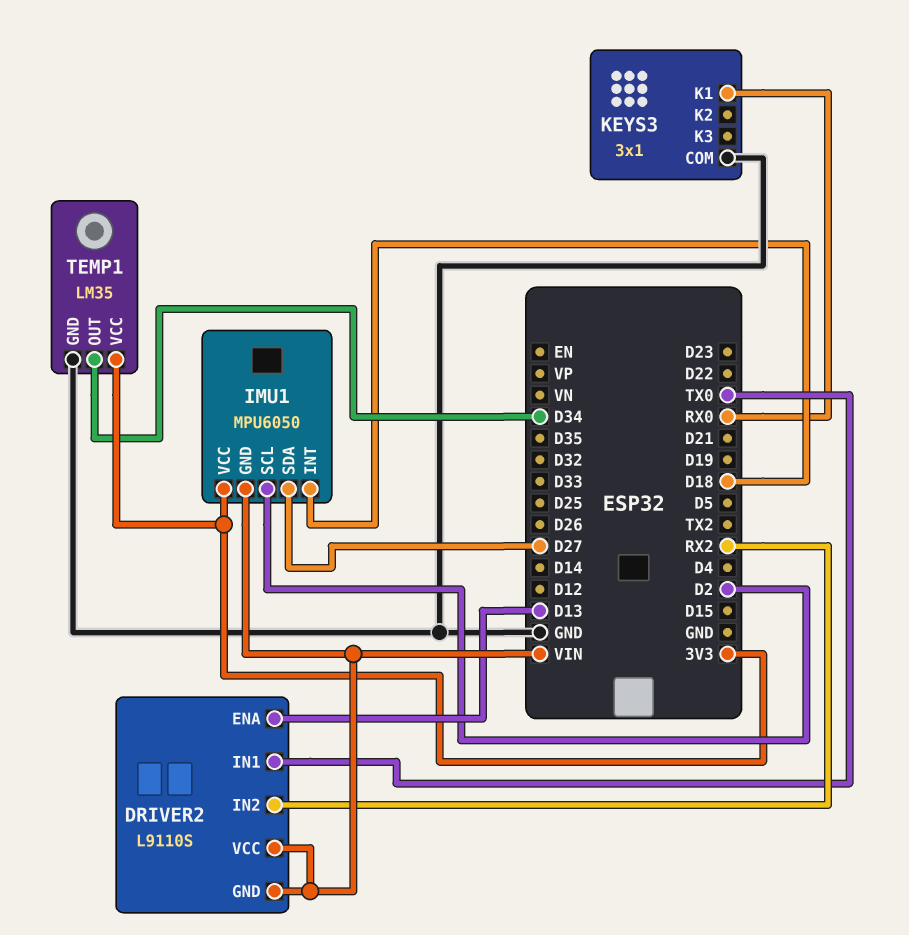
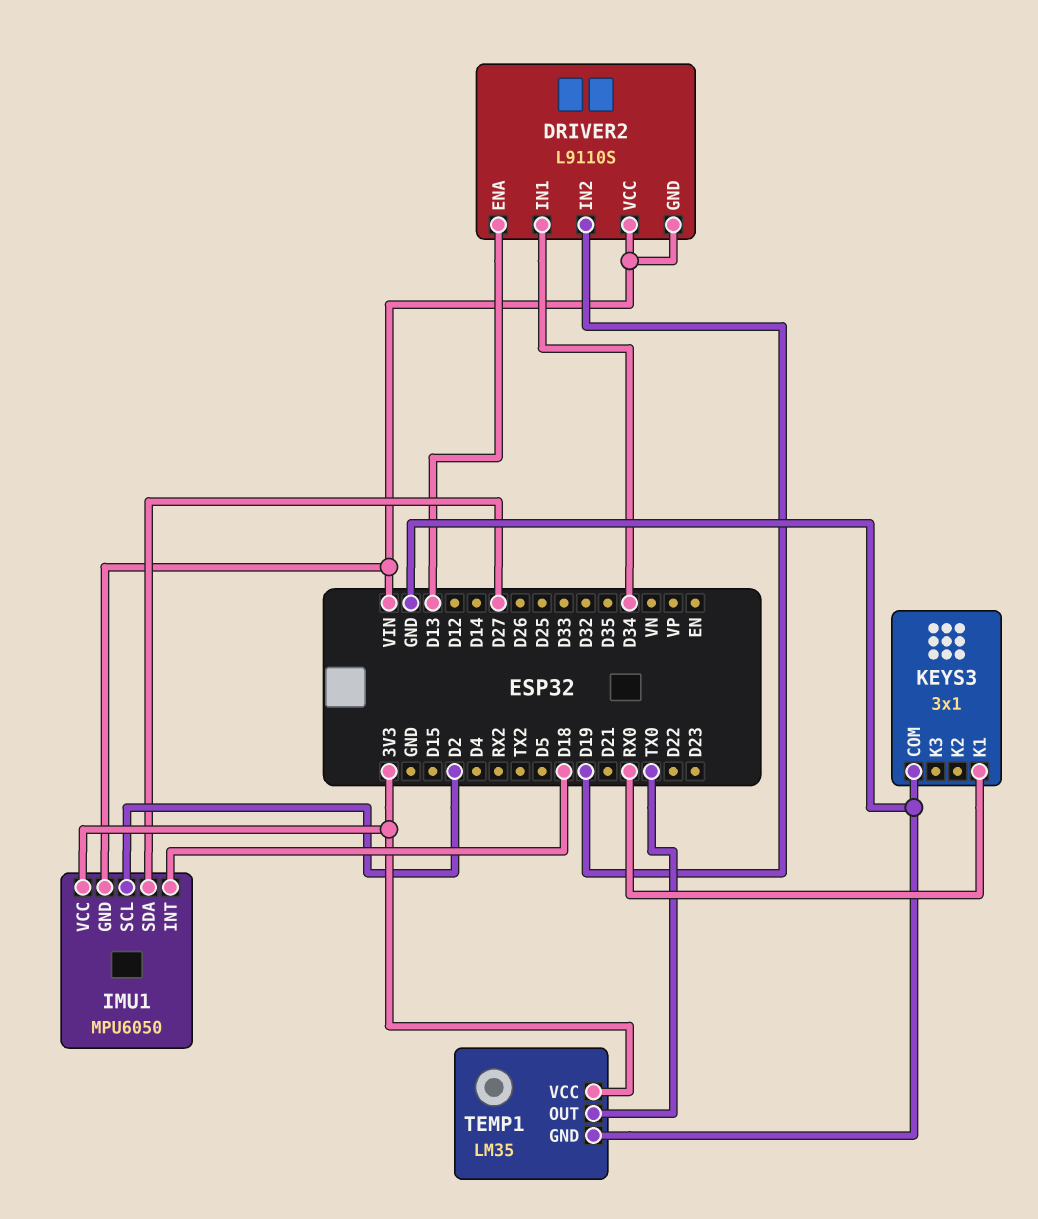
DRIVER2 pin IN1: TX0 -> D34
DRIVER2 pin IN2: RX2 -> D19
TEMP1 pin OUT: D34 -> TX0

